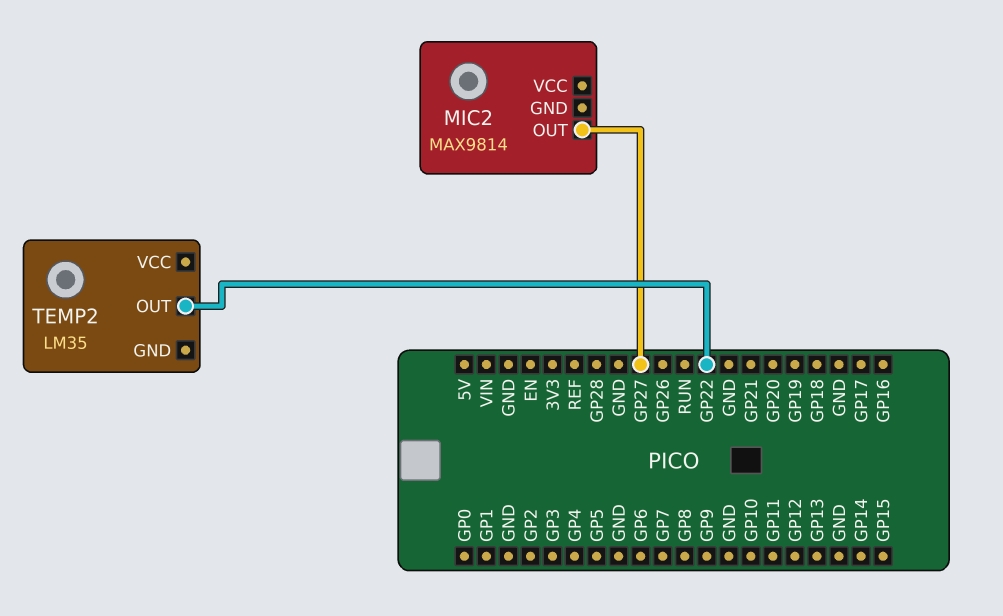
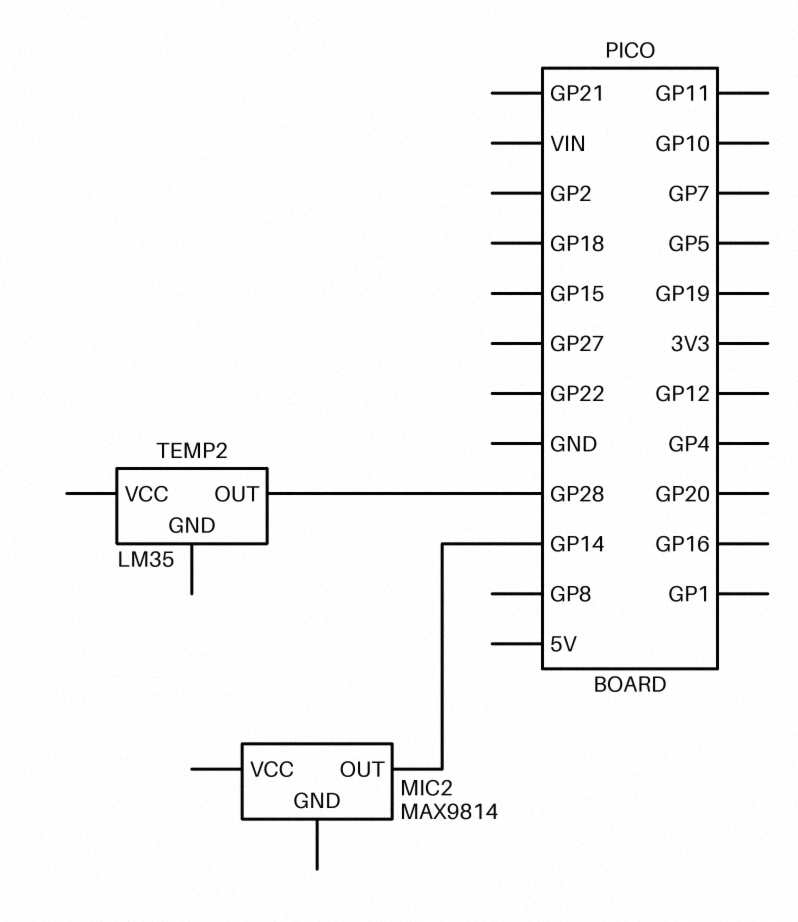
MIC2 pin OUT: GP27 -> GP14
TEMP2 pin OUT: GP22 -> GP28

